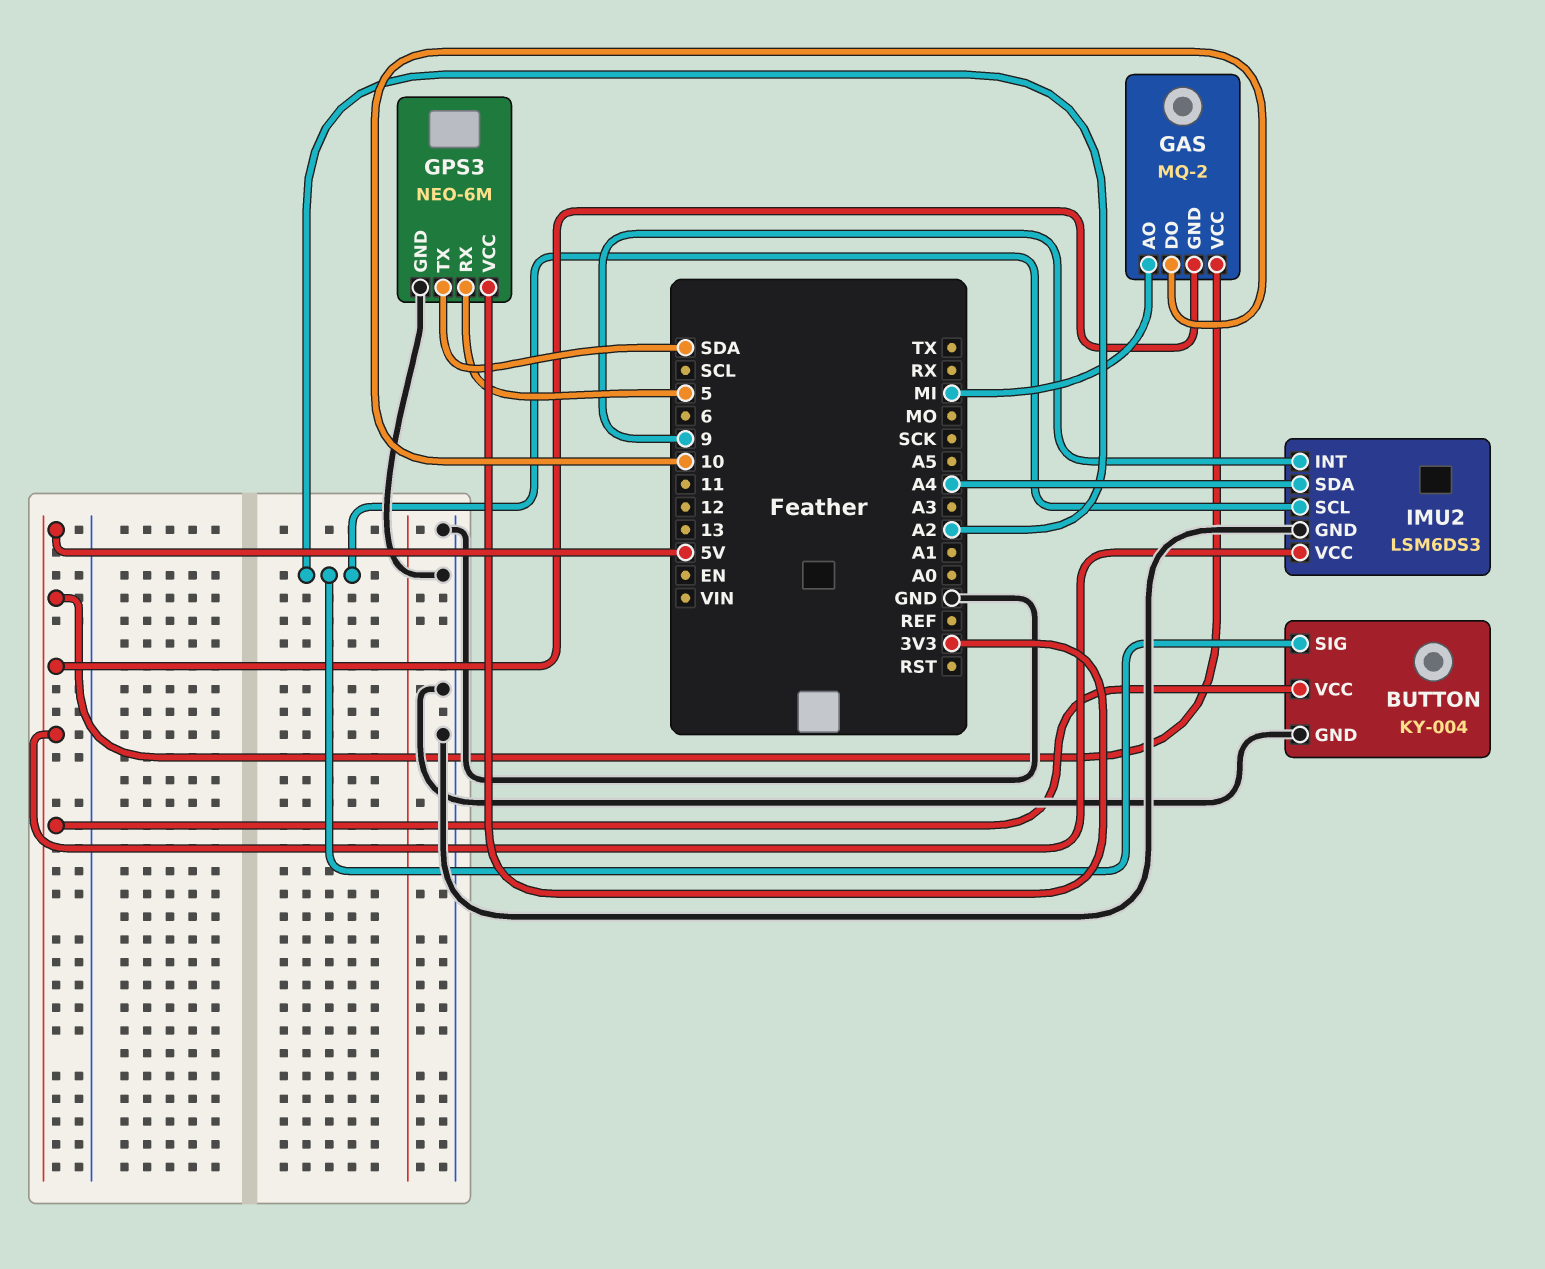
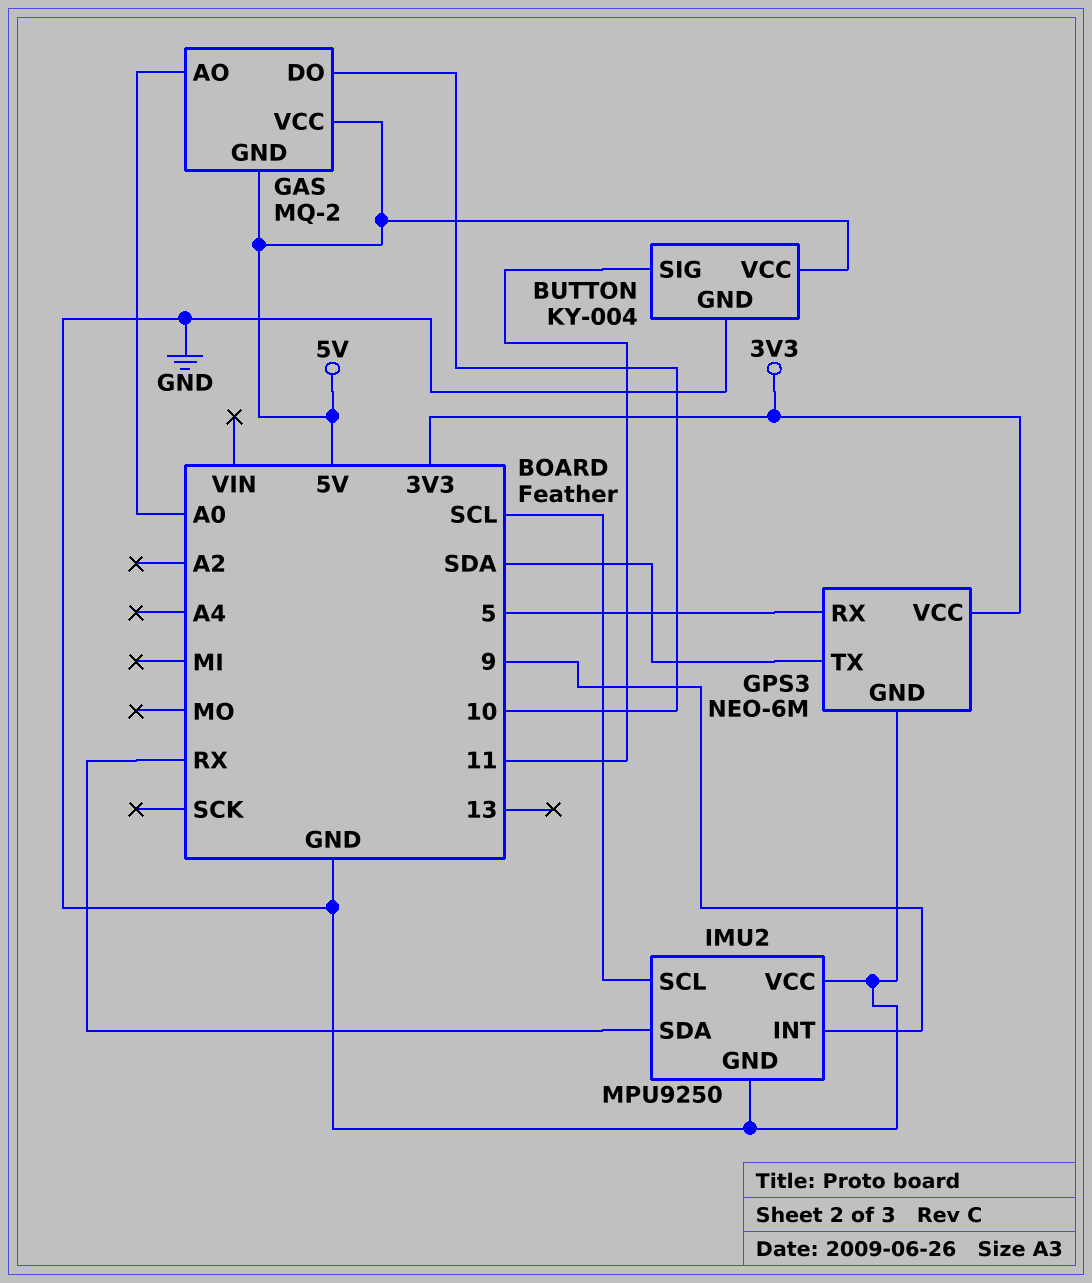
BUTTON pin SIG: A2 -> 11
GAS pin AO: MI -> A0
IMU2: LSM6DS3 -> MPU9250
IMU2 pin SCL: A2 -> SCL
IMU2 pin SDA: A4 -> RX
IMU2 pin VCC: 5V -> GND

